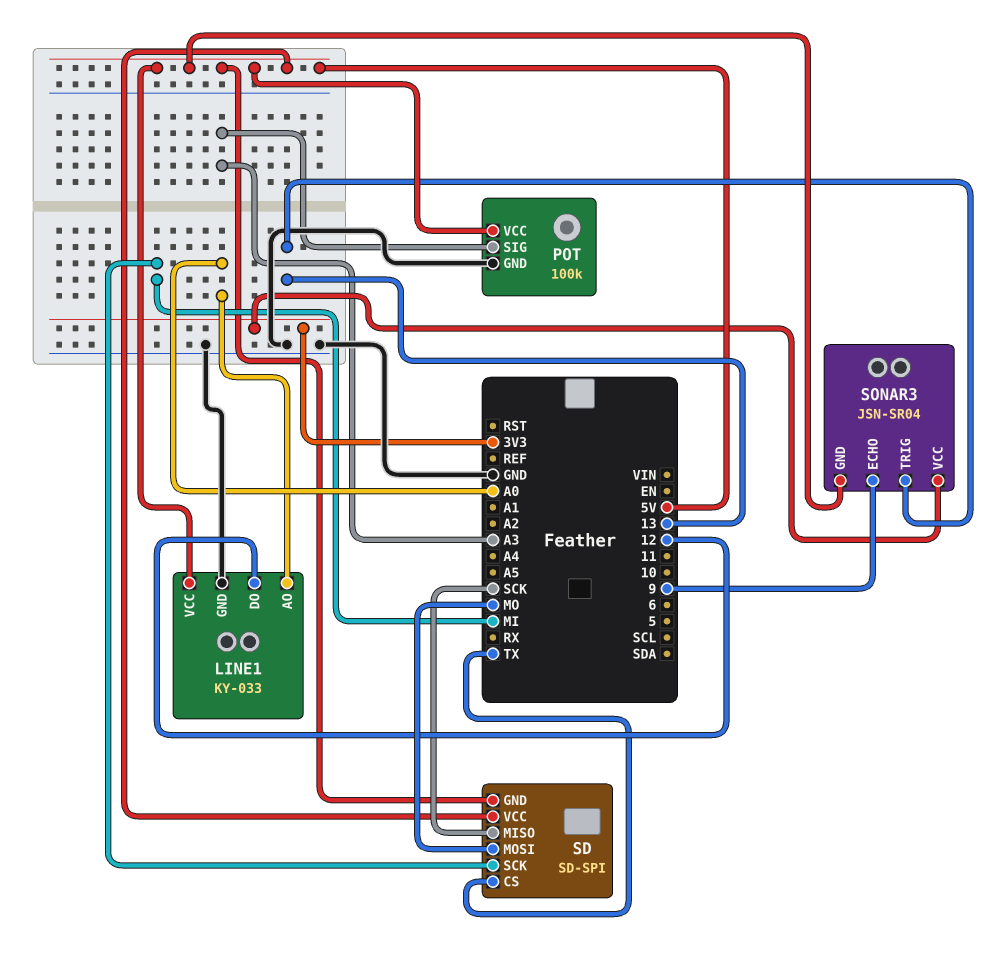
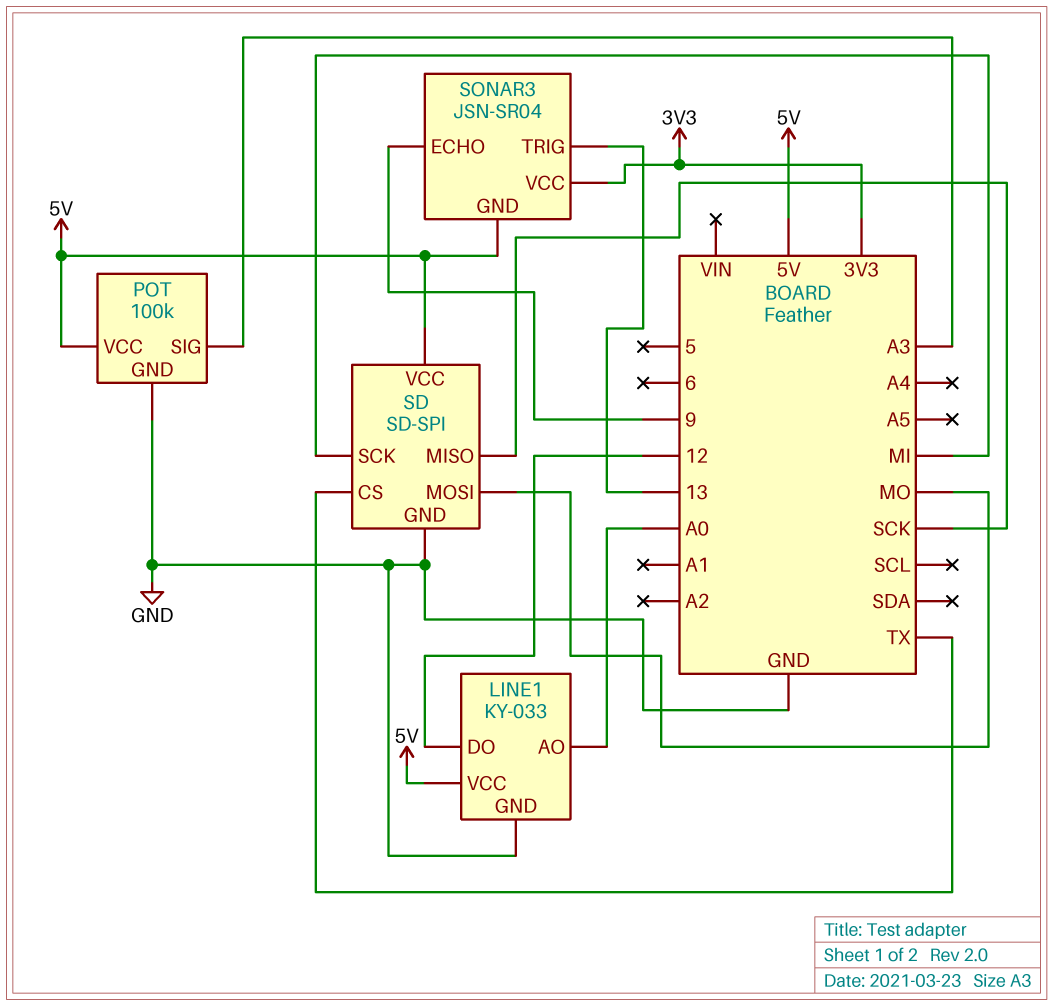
SD pin GND: 5V -> GND

